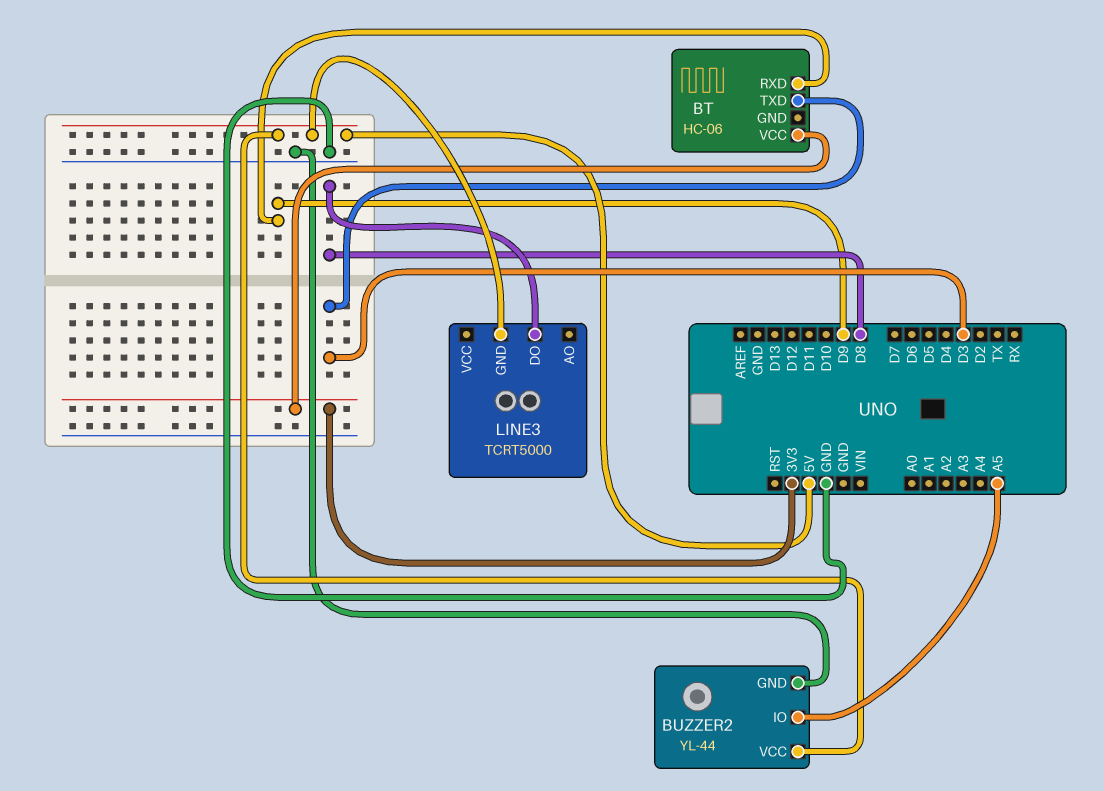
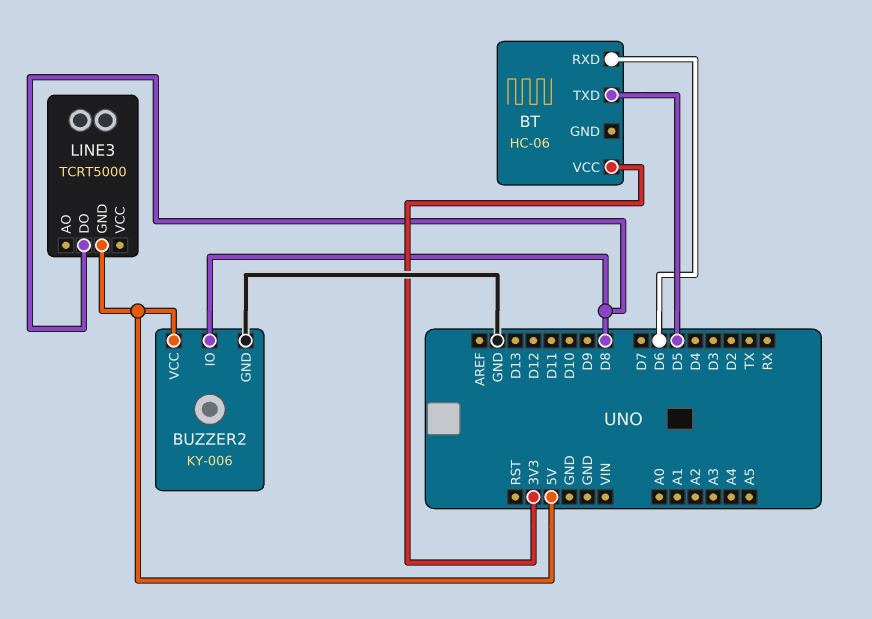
BT pin RXD: D9 -> D6
BT pin TXD: D3 -> D5
BUZZER2: YL-44 -> KY-006
BUZZER2 pin IO: A5 -> D8

